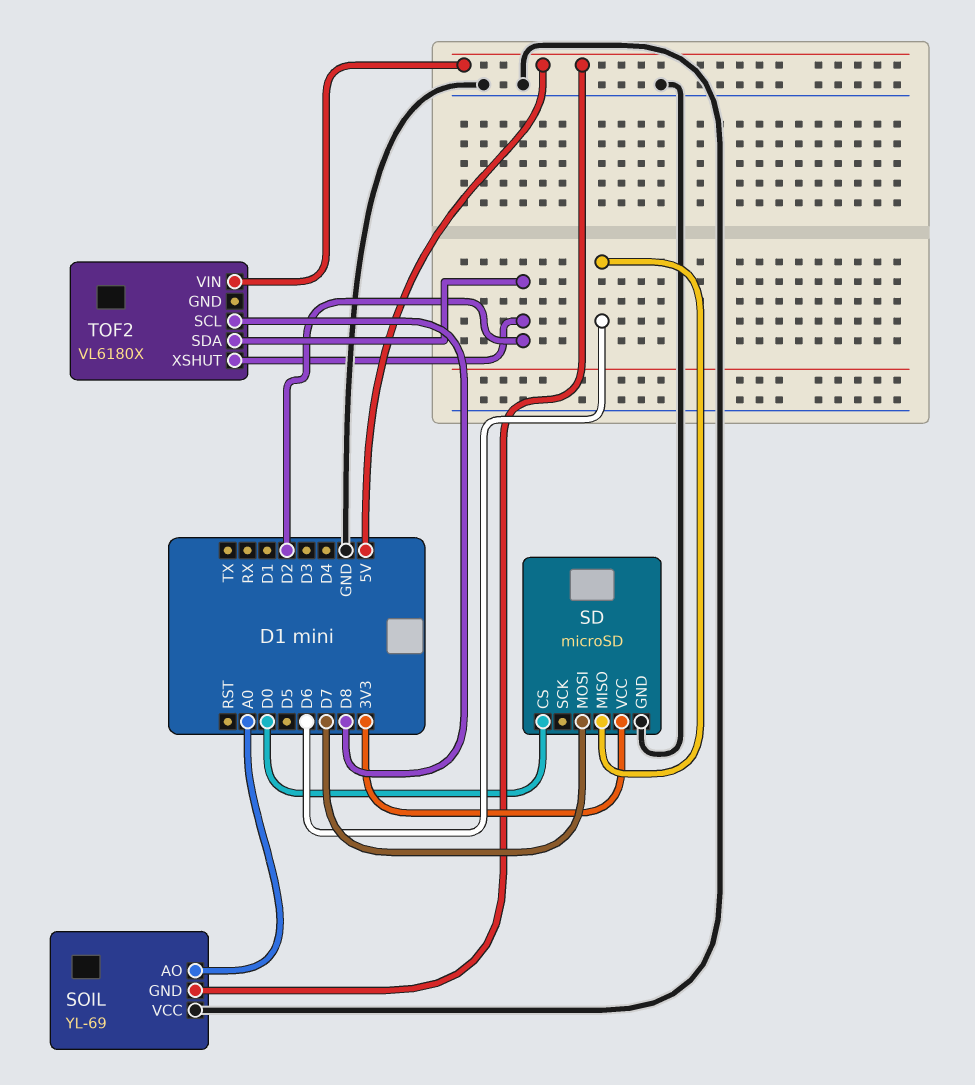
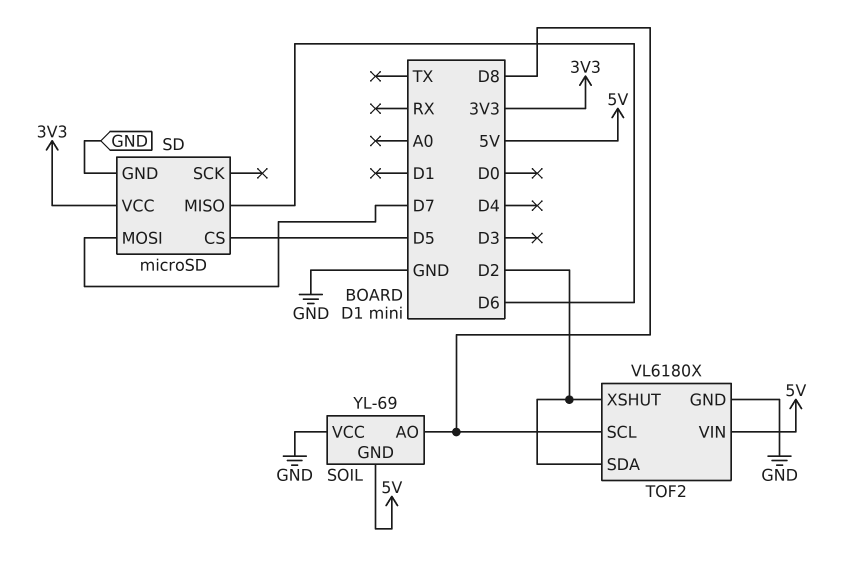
SD pin CS: D0 -> D5
SOIL pin AO: A0 -> D8
TOF2 pin GND: none -> GND

